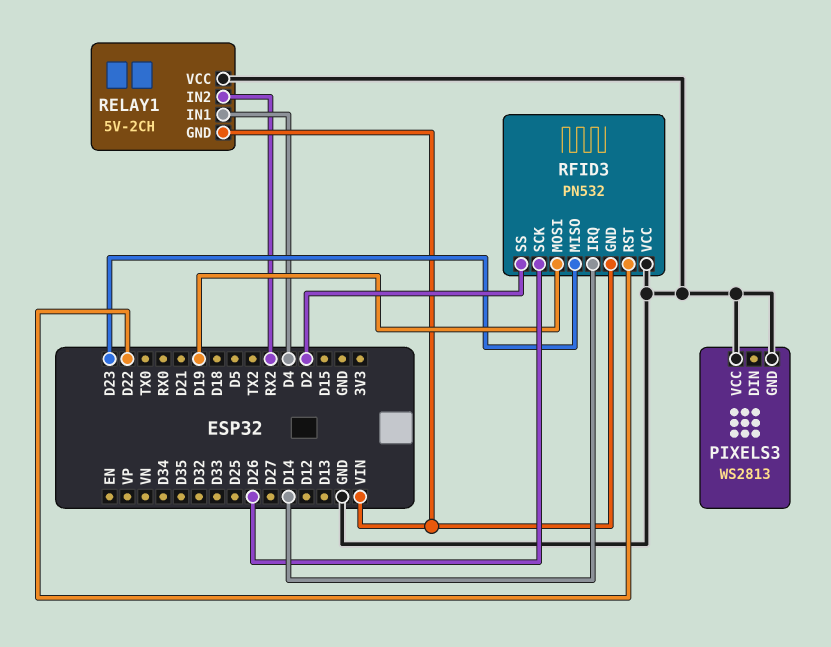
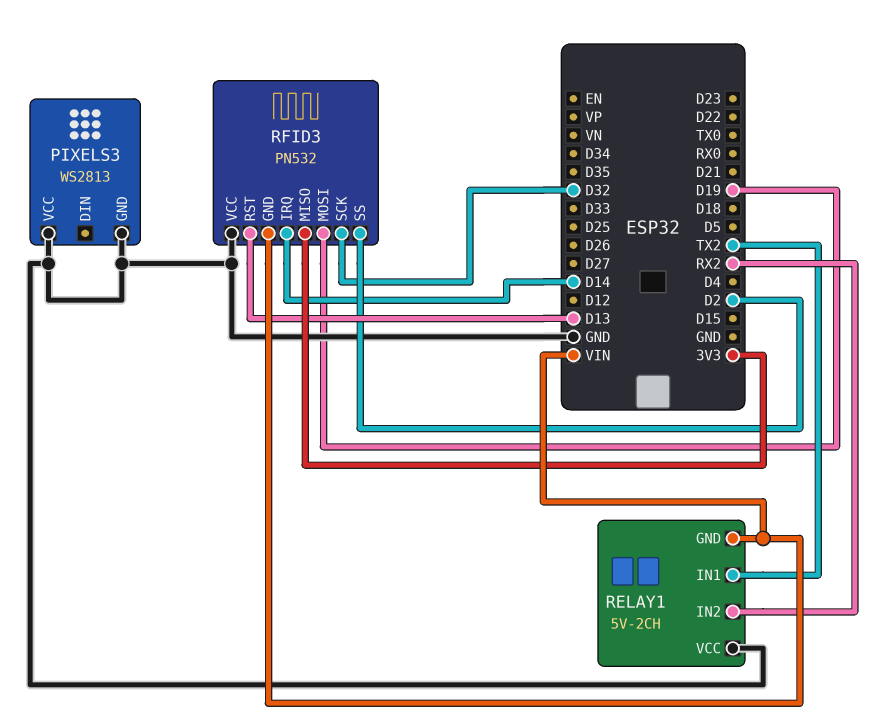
RELAY1 pin IN1: D4 -> TX2
RFID3 pin MISO: D23 -> 3V3
RFID3 pin RST: D22 -> D13
RFID3 pin SCK: D26 -> D32

